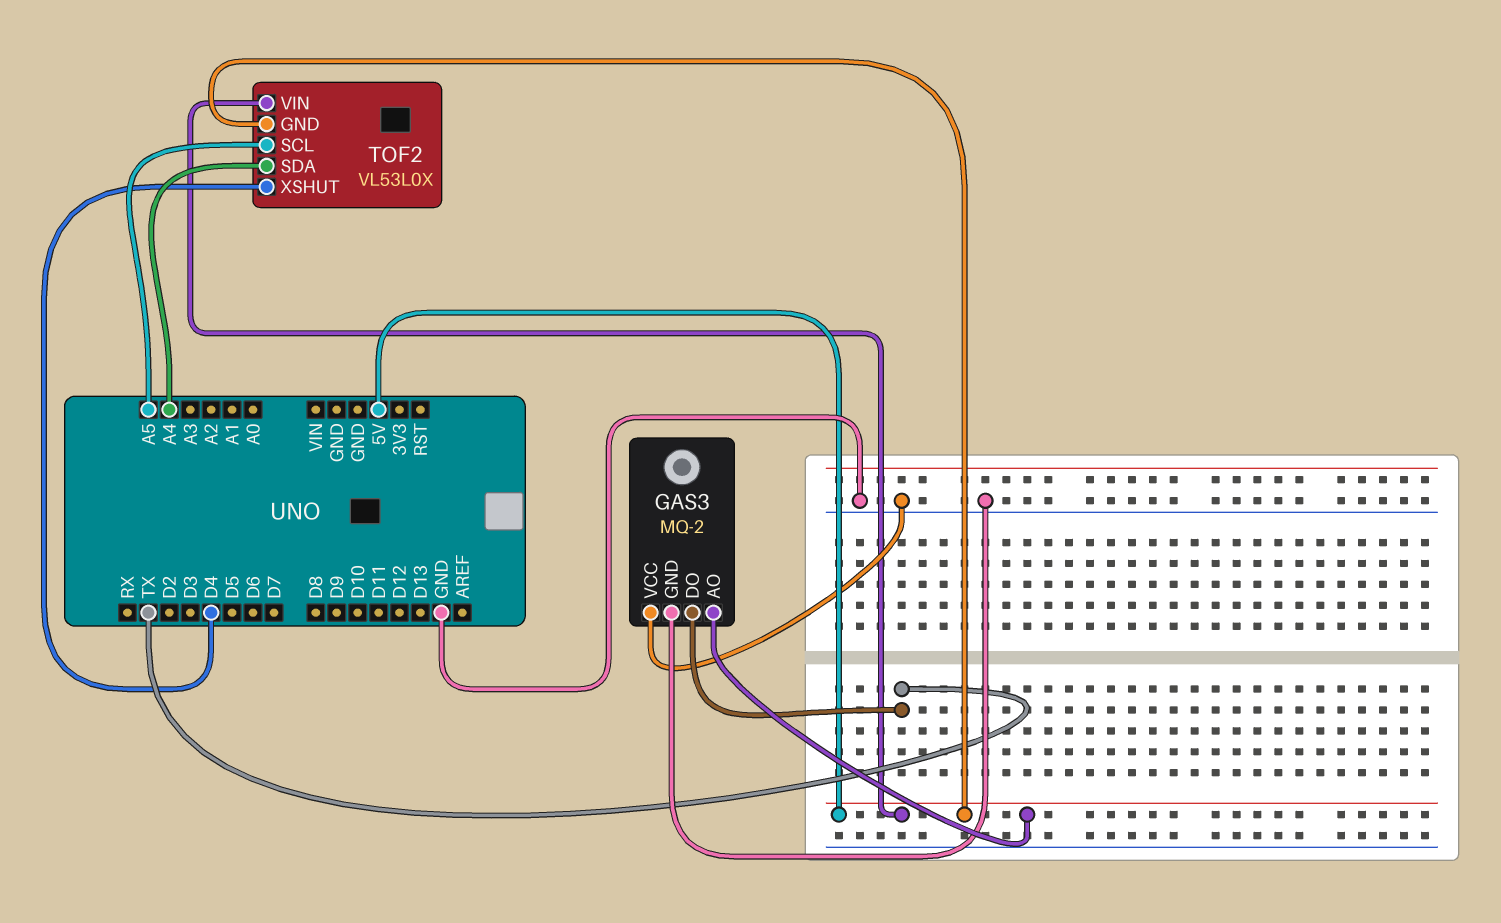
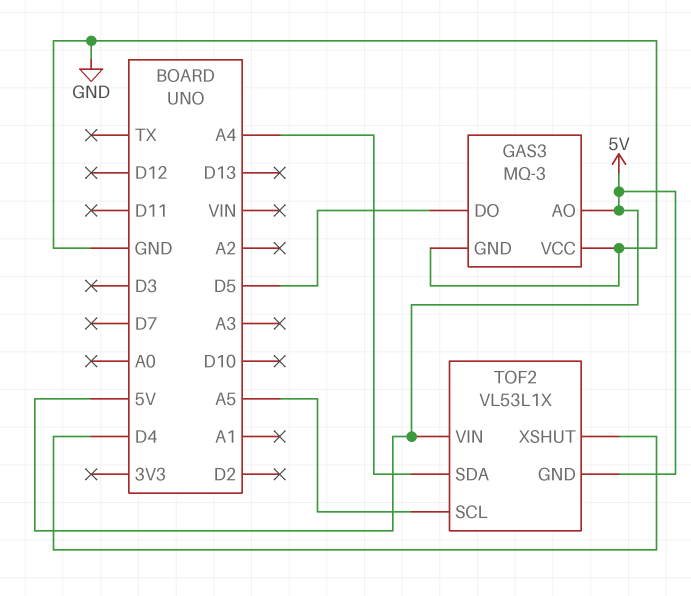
GAS3: MQ-2 -> MQ-3
GAS3 pin DO: TX -> D5
TOF2: VL53L0X -> VL53L1X

